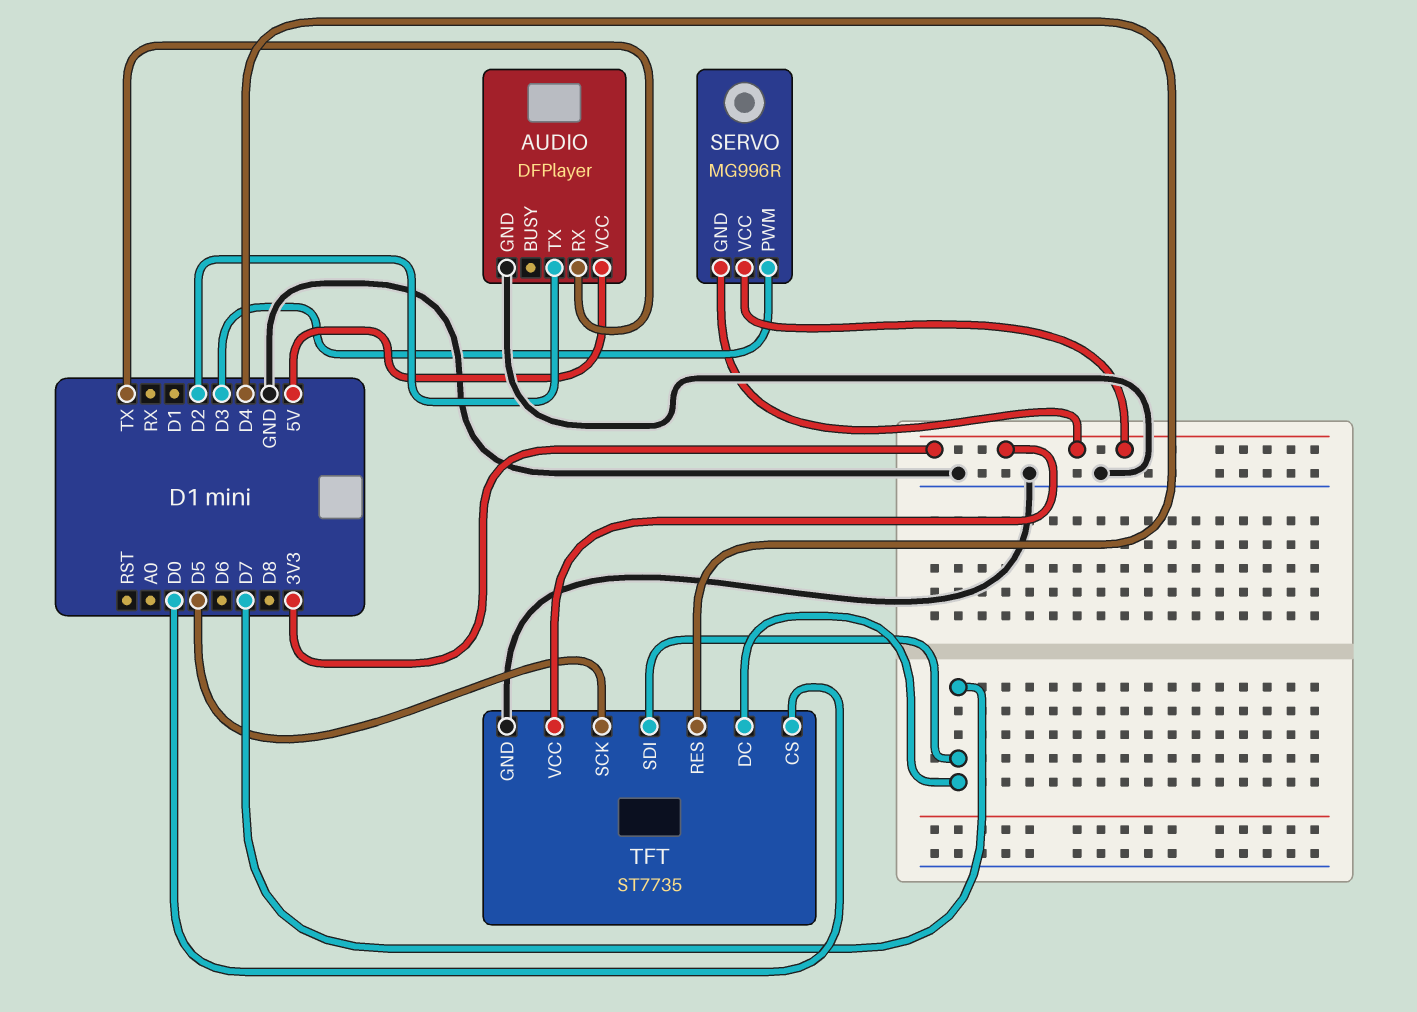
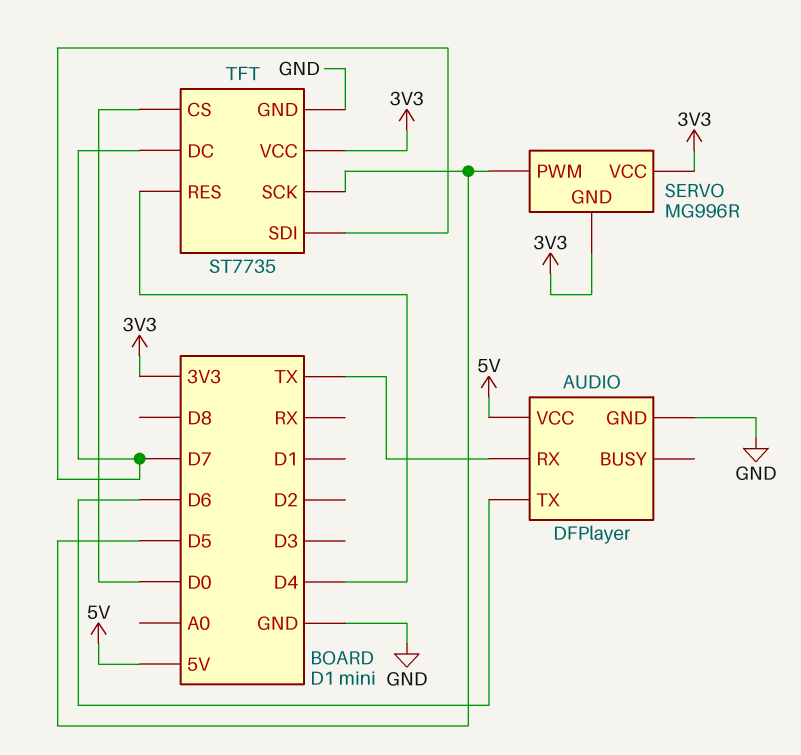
AUDIO pin TX: D2 -> D6
SERVO pin PWM: D3 -> D5

